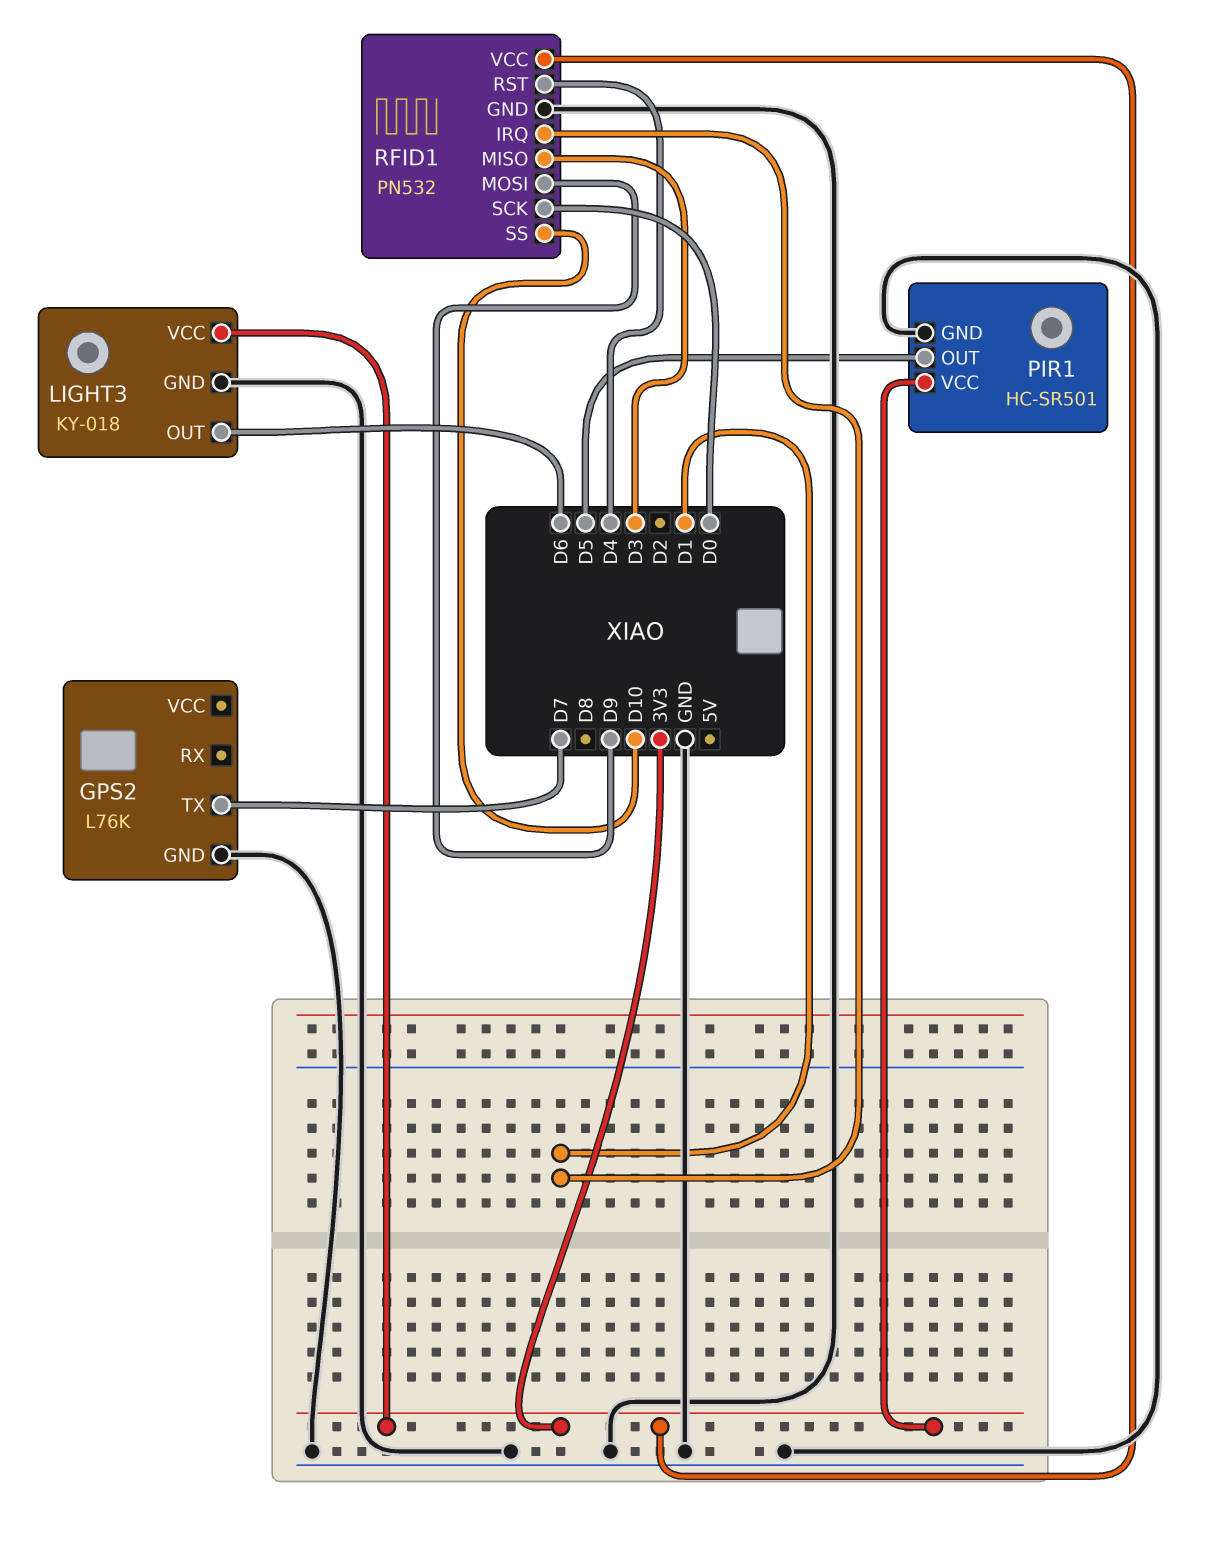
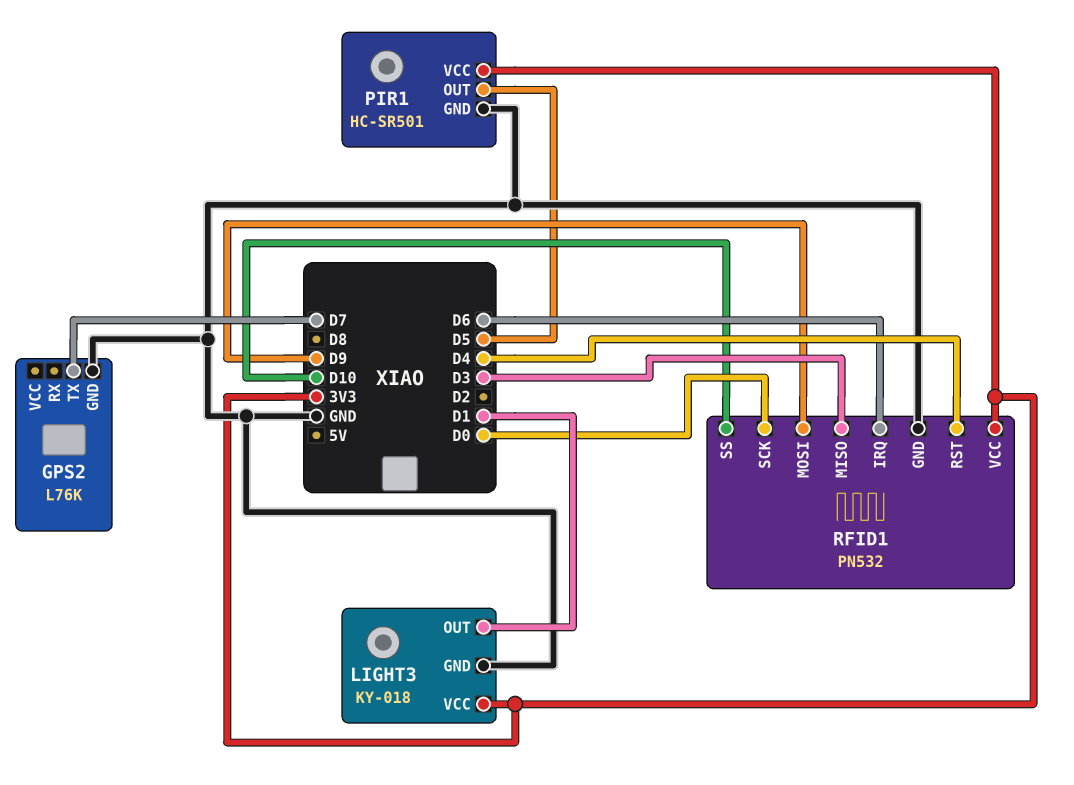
LIGHT3 pin OUT: D6 -> D1
RFID1 pin IRQ: D1 -> D6

